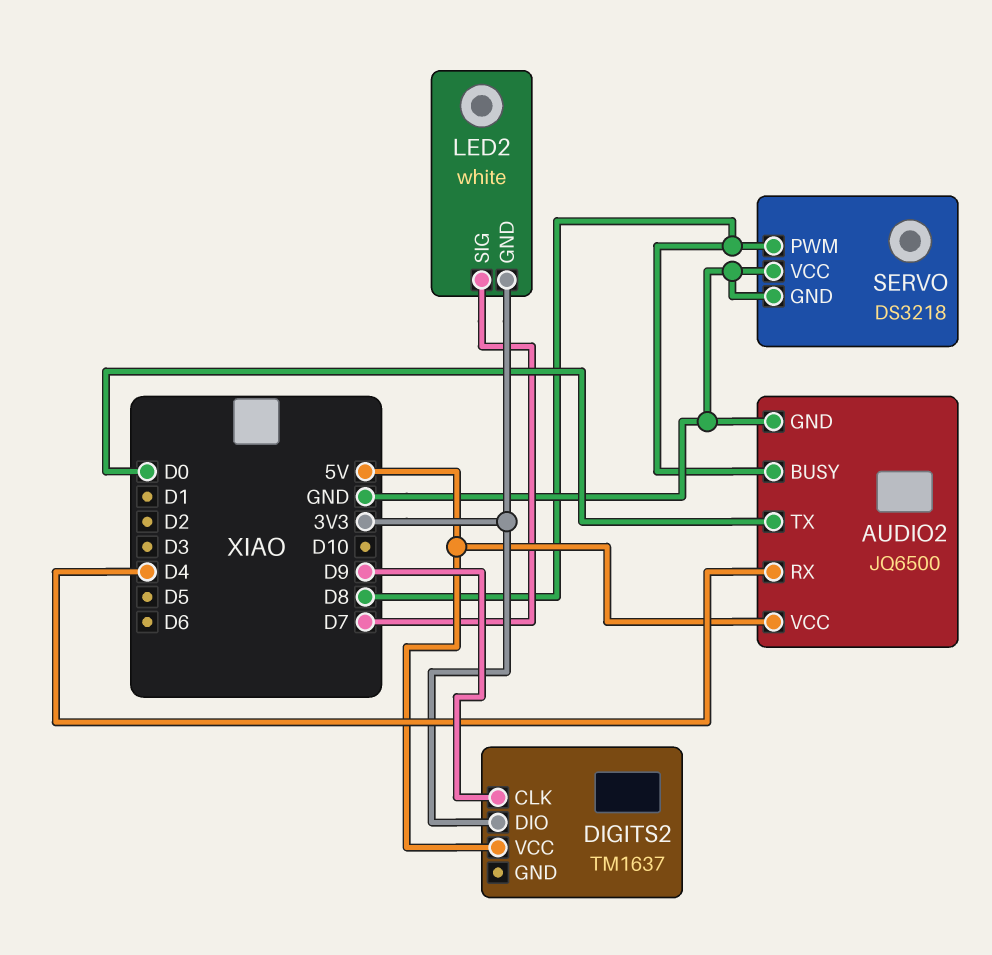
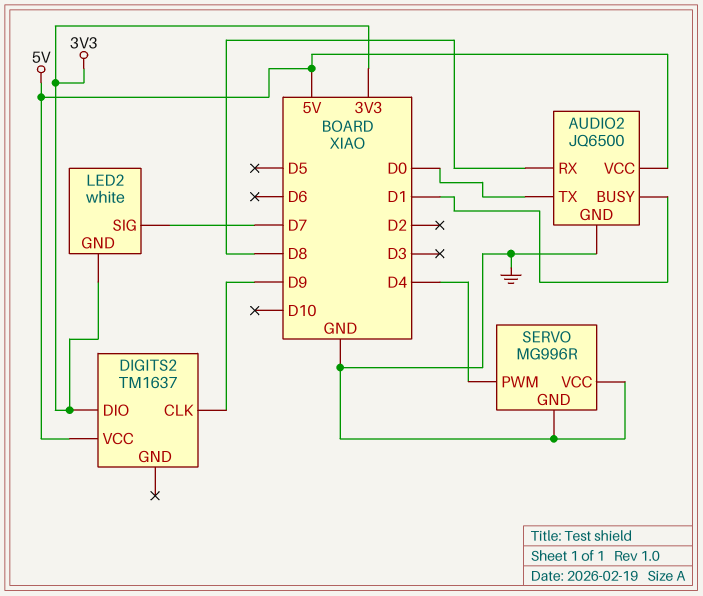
AUDIO2 pin BUSY: D8 -> D1
AUDIO2 pin RX: D4 -> D8
SERVO: DS3218 -> MG996R
SERVO pin PWM: D8 -> D4

